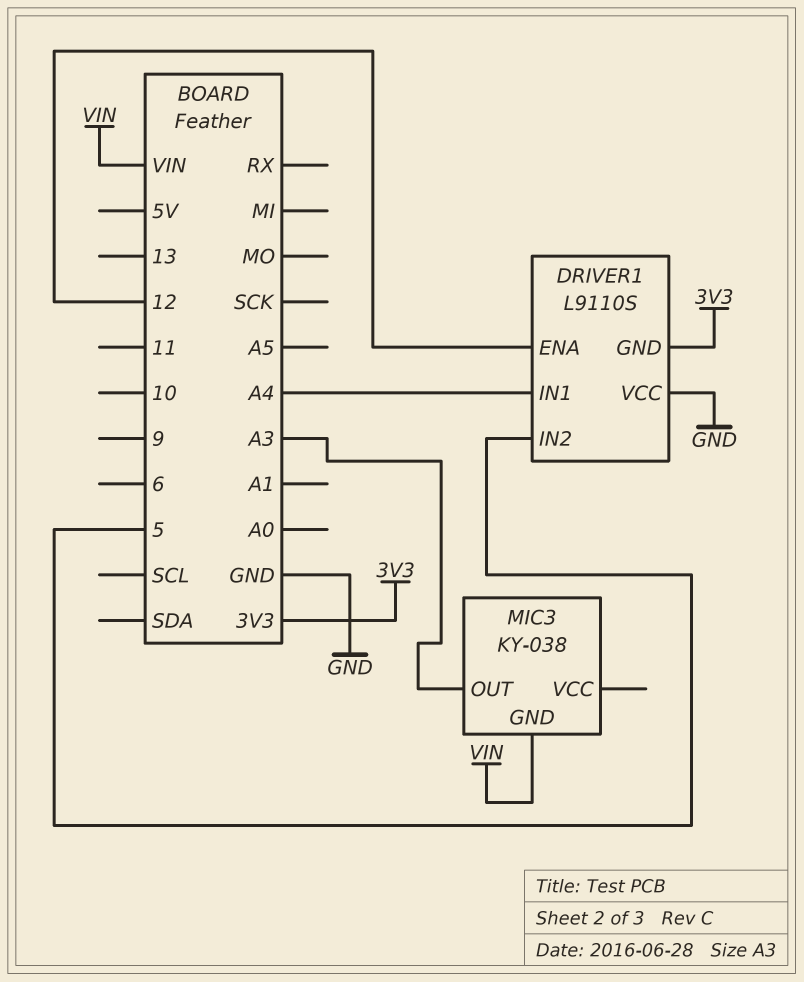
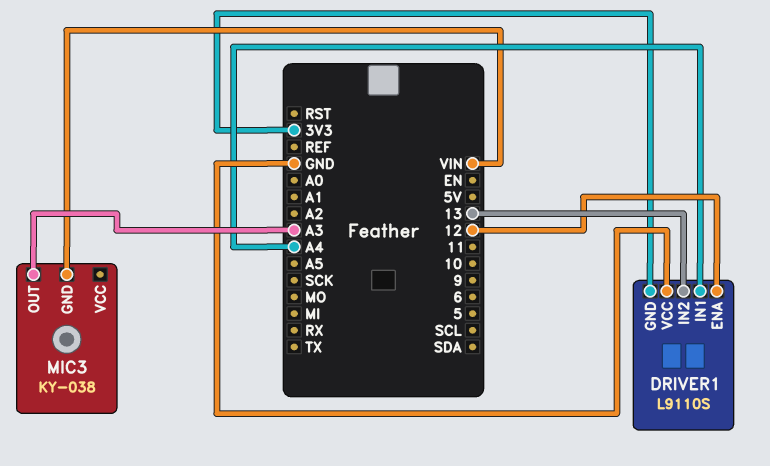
DRIVER1 pin IN2: 5 -> 13

